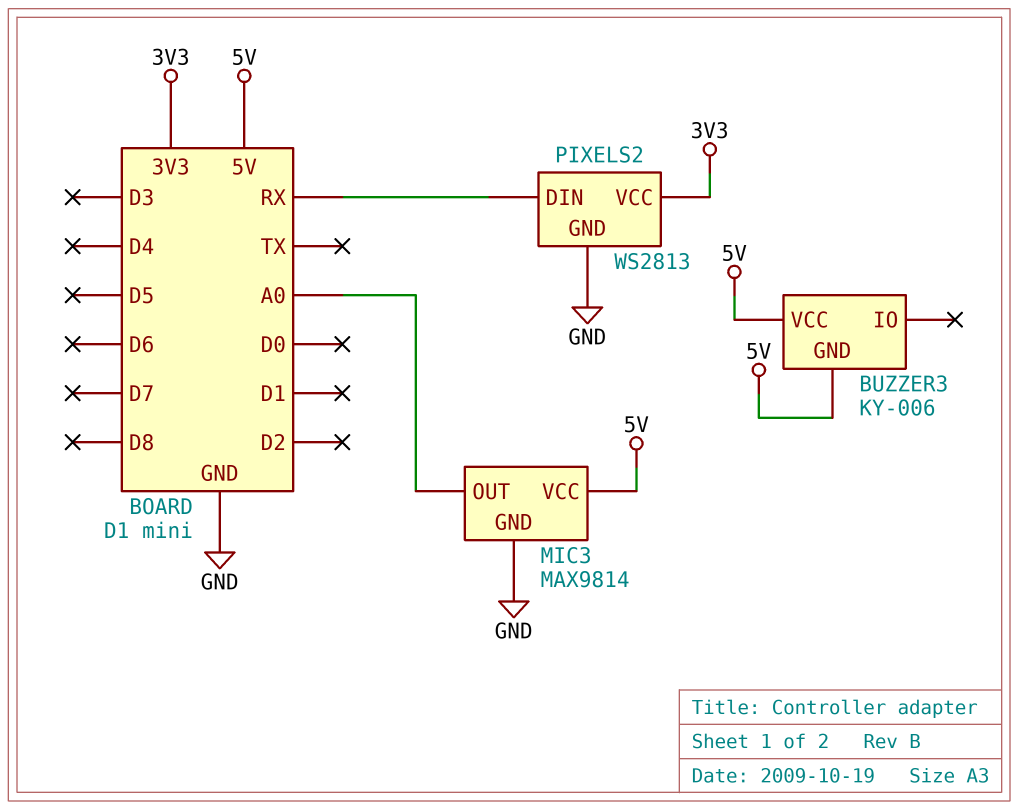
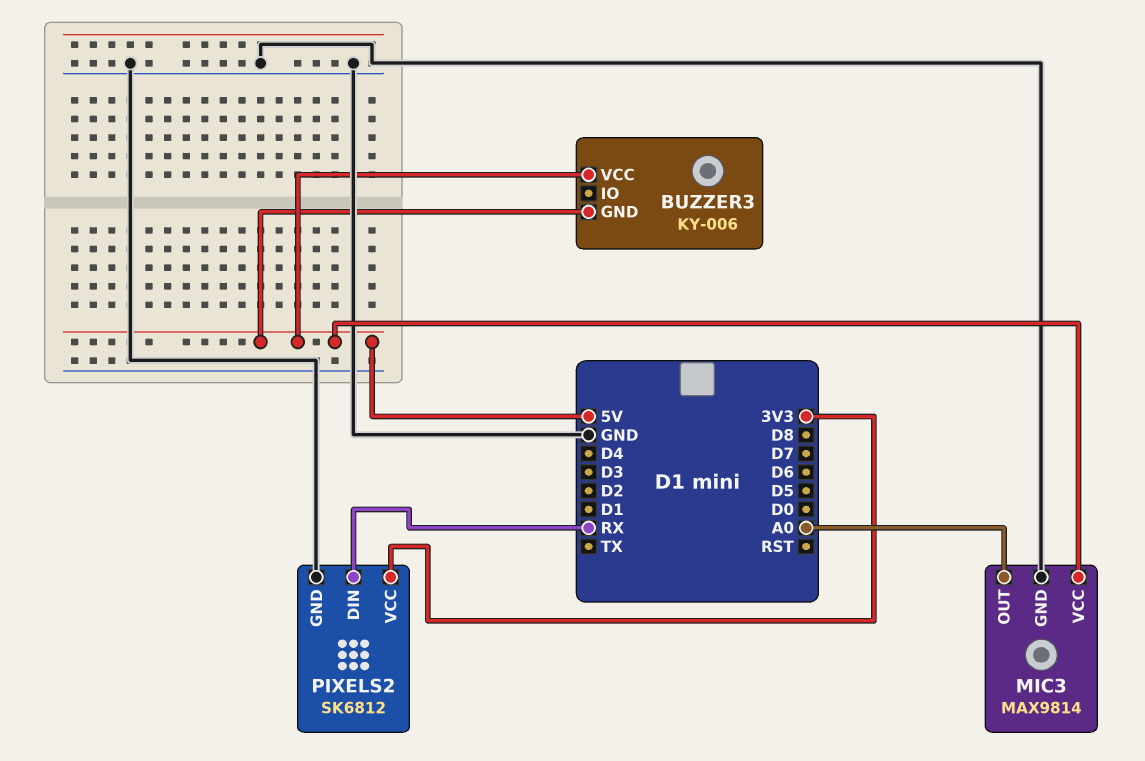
PIXELS2: WS2813 -> SK6812

